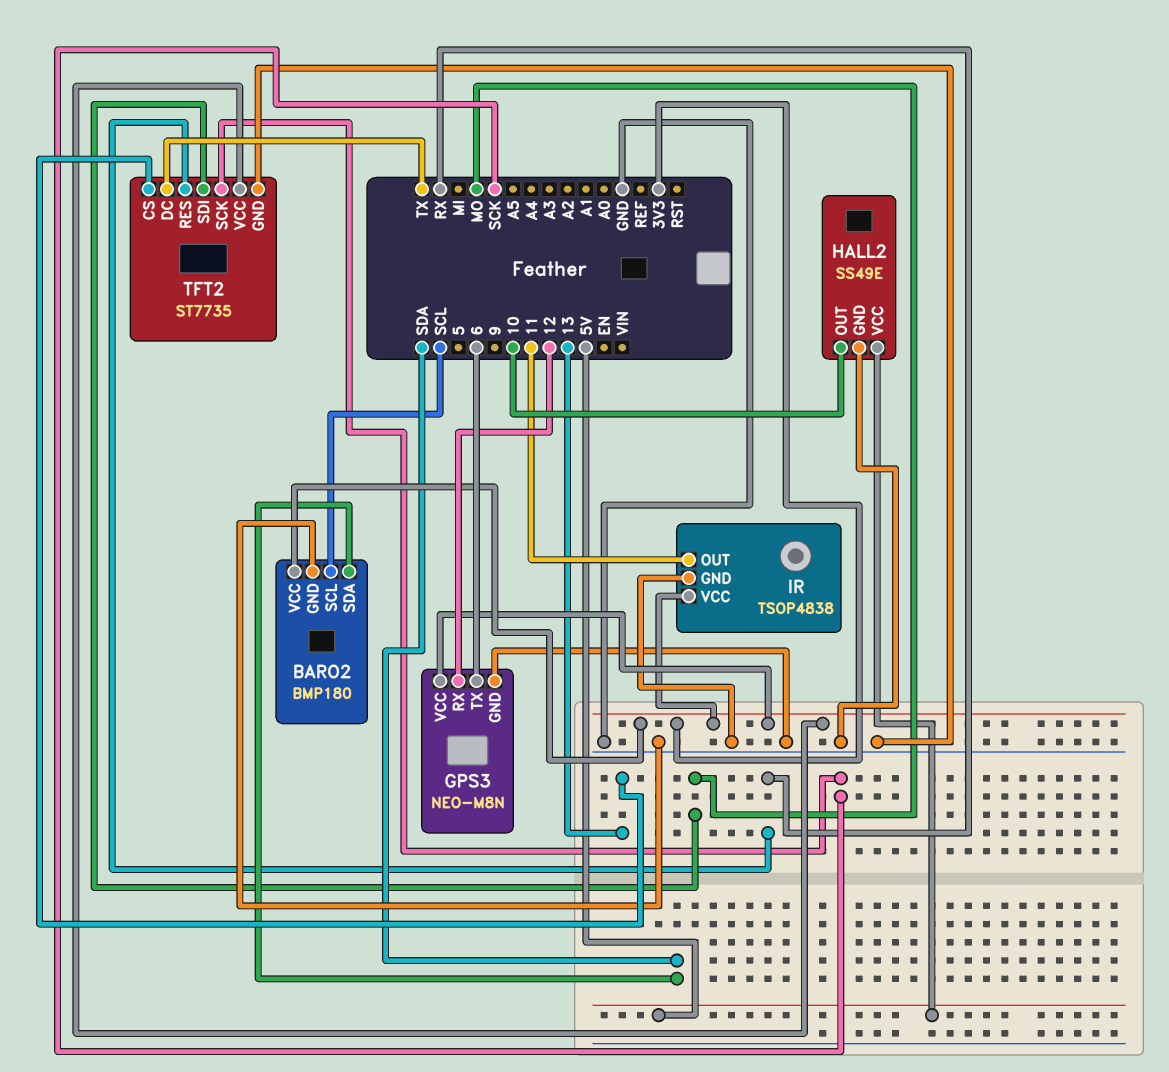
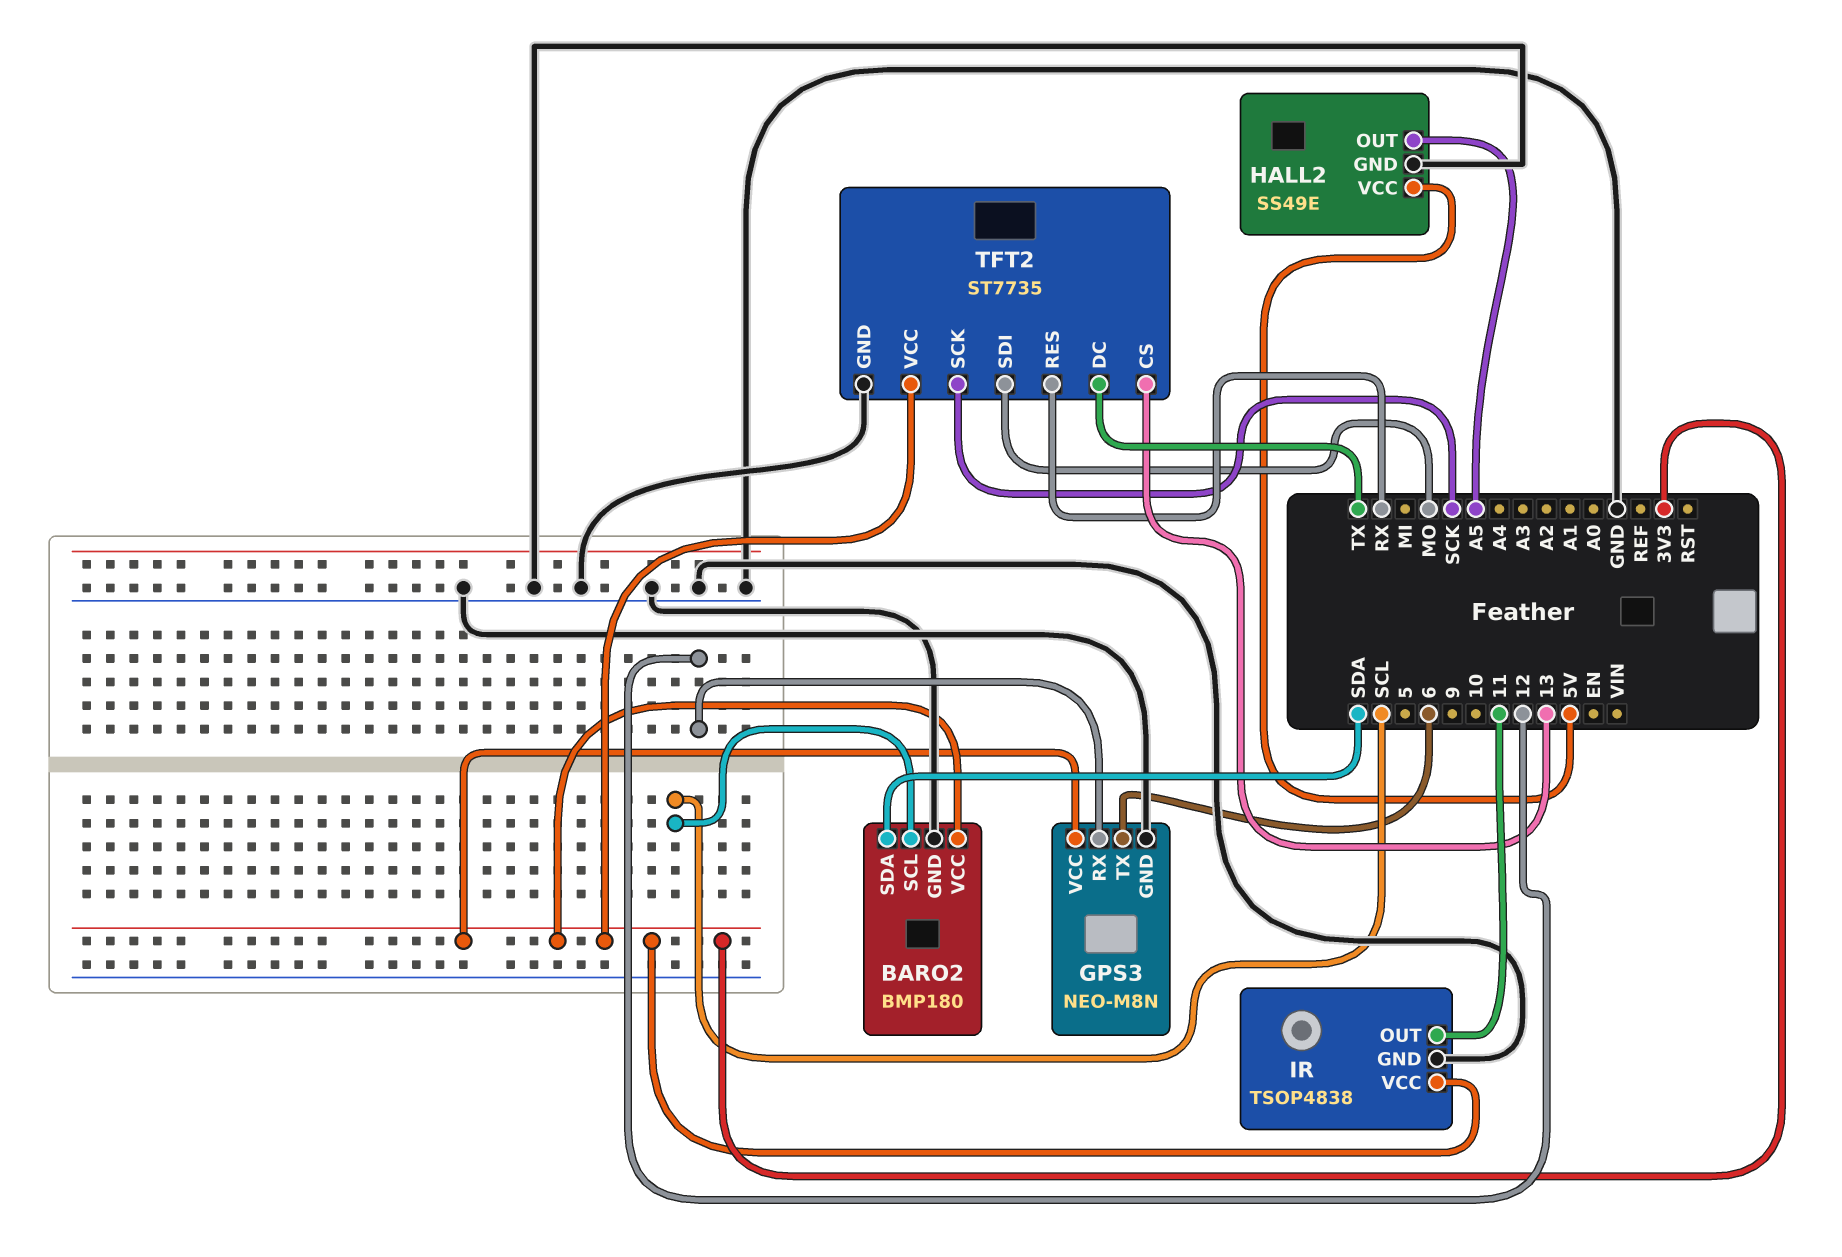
HALL2 pin OUT: 10 -> A5

